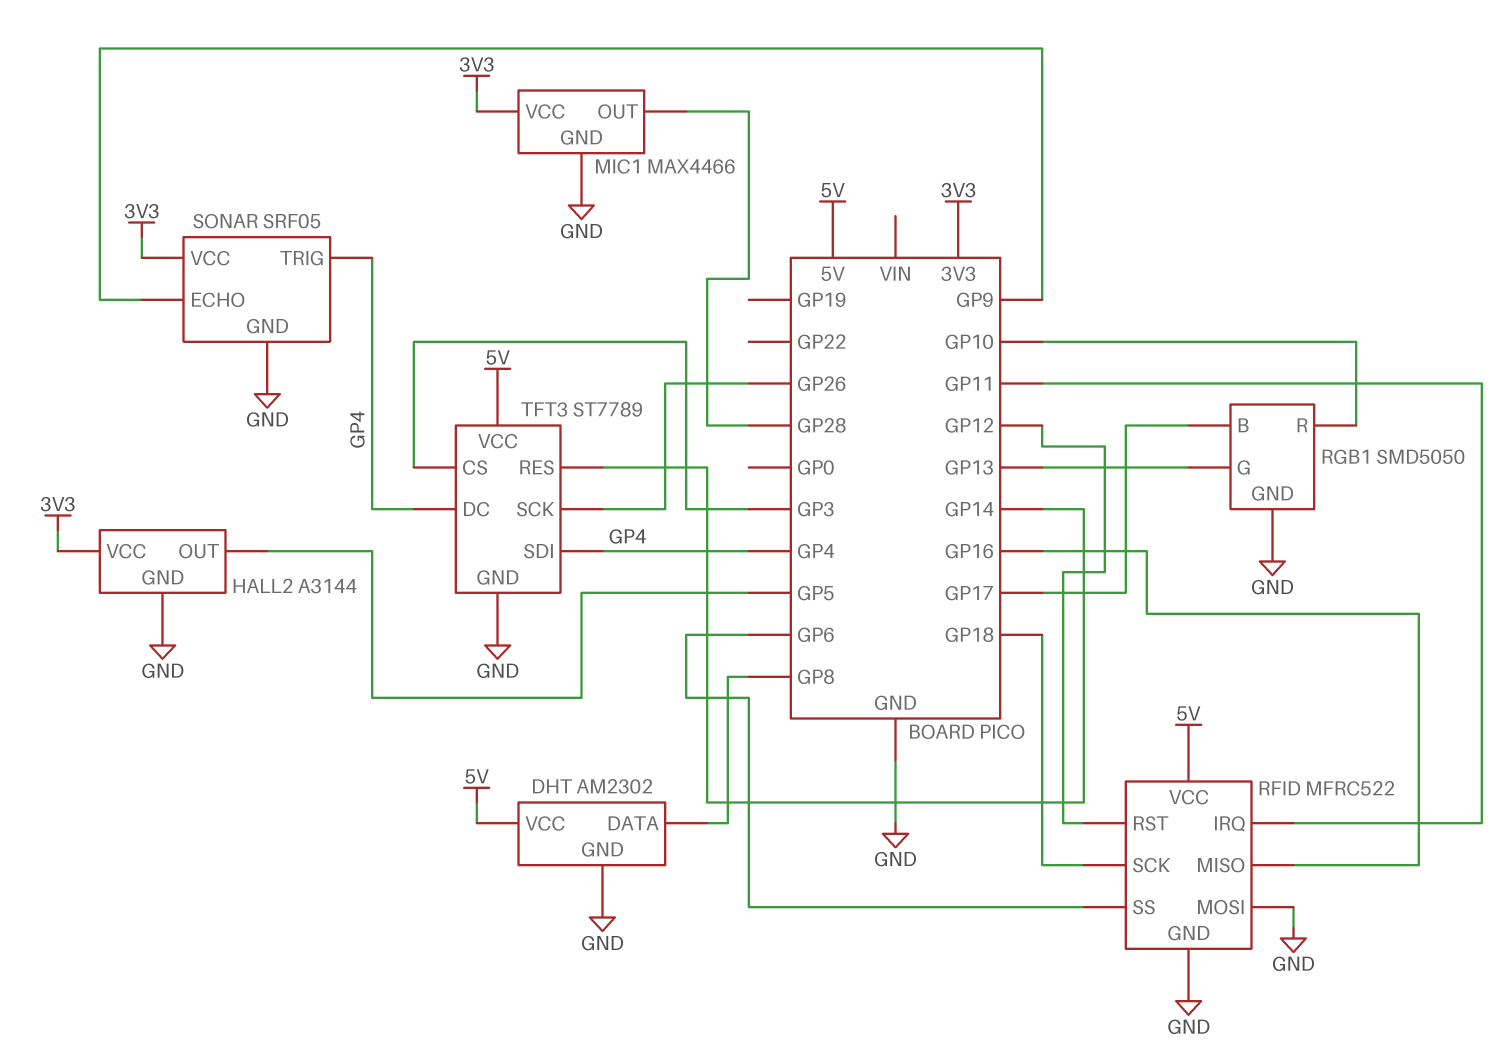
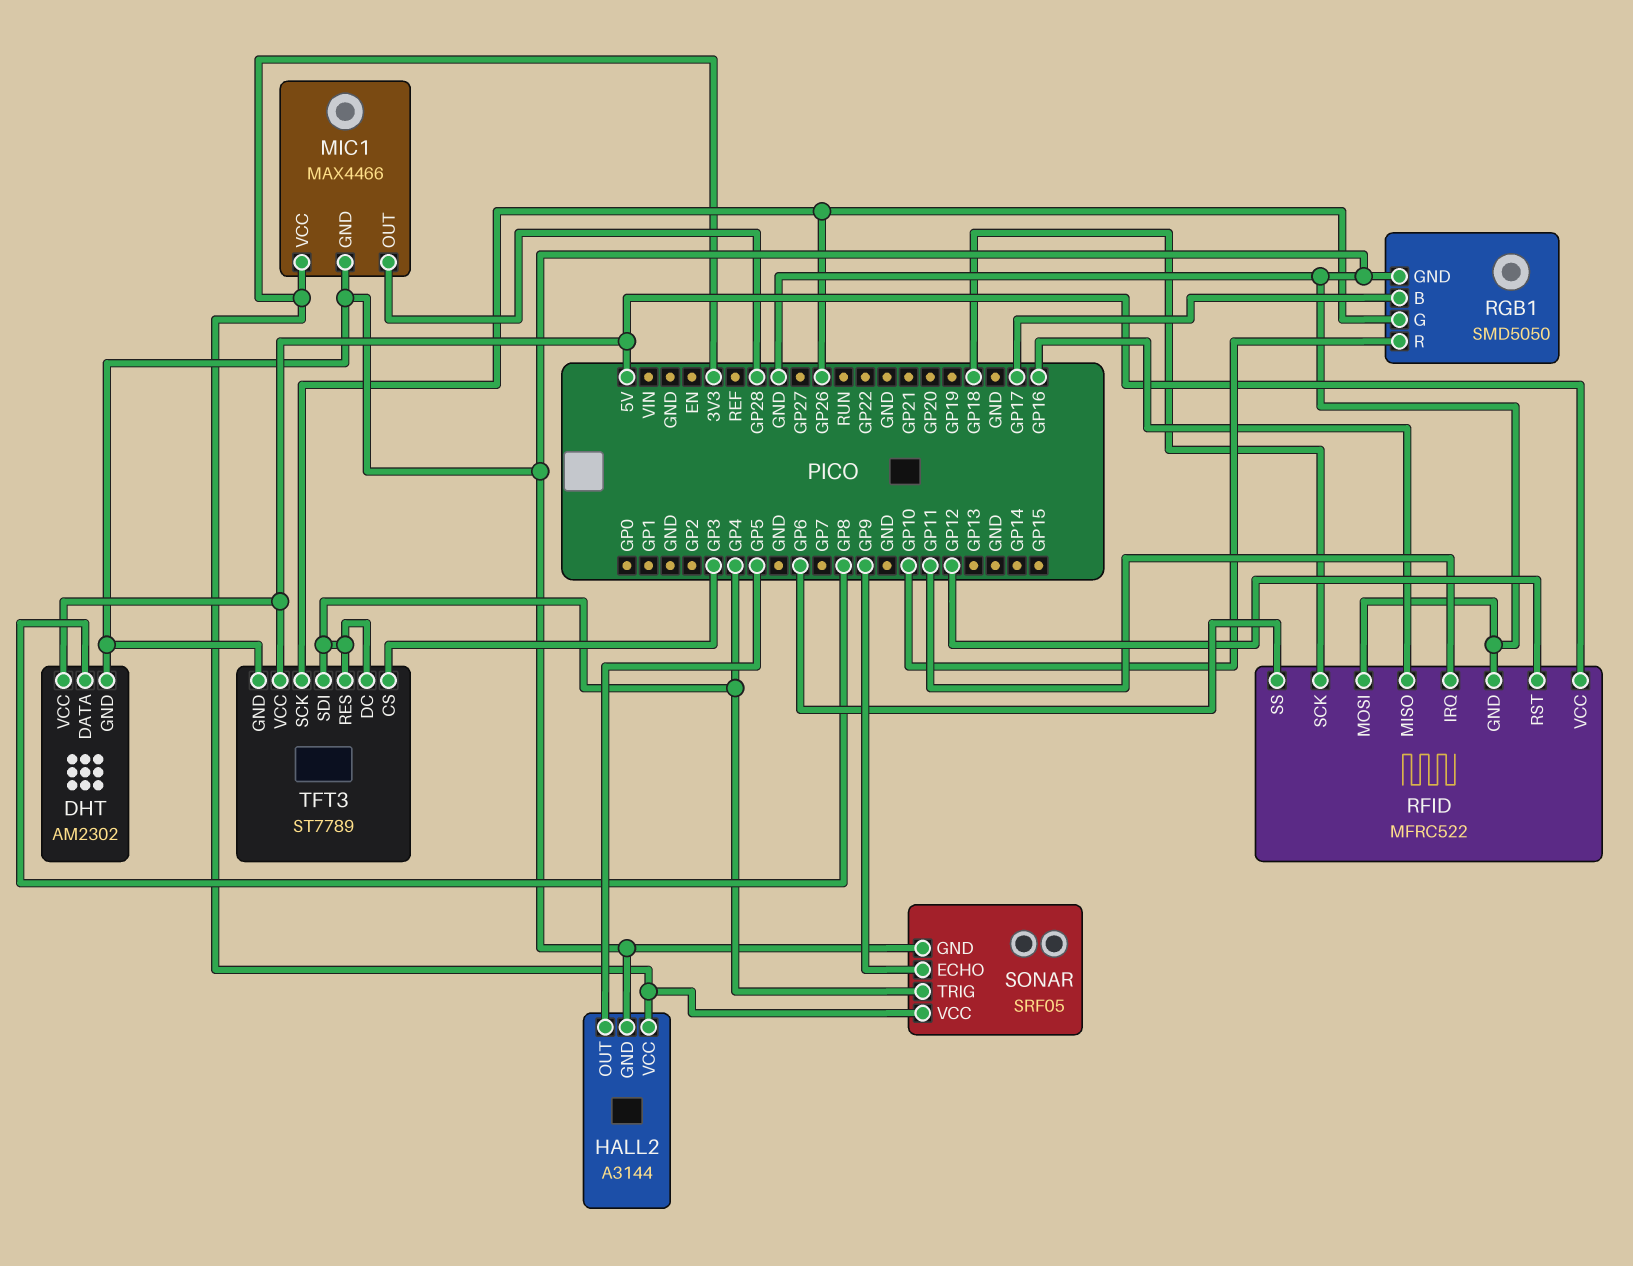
RGB1 pin G: GP13 -> GP26
TFT3 pin RES: GP14 -> GP4

